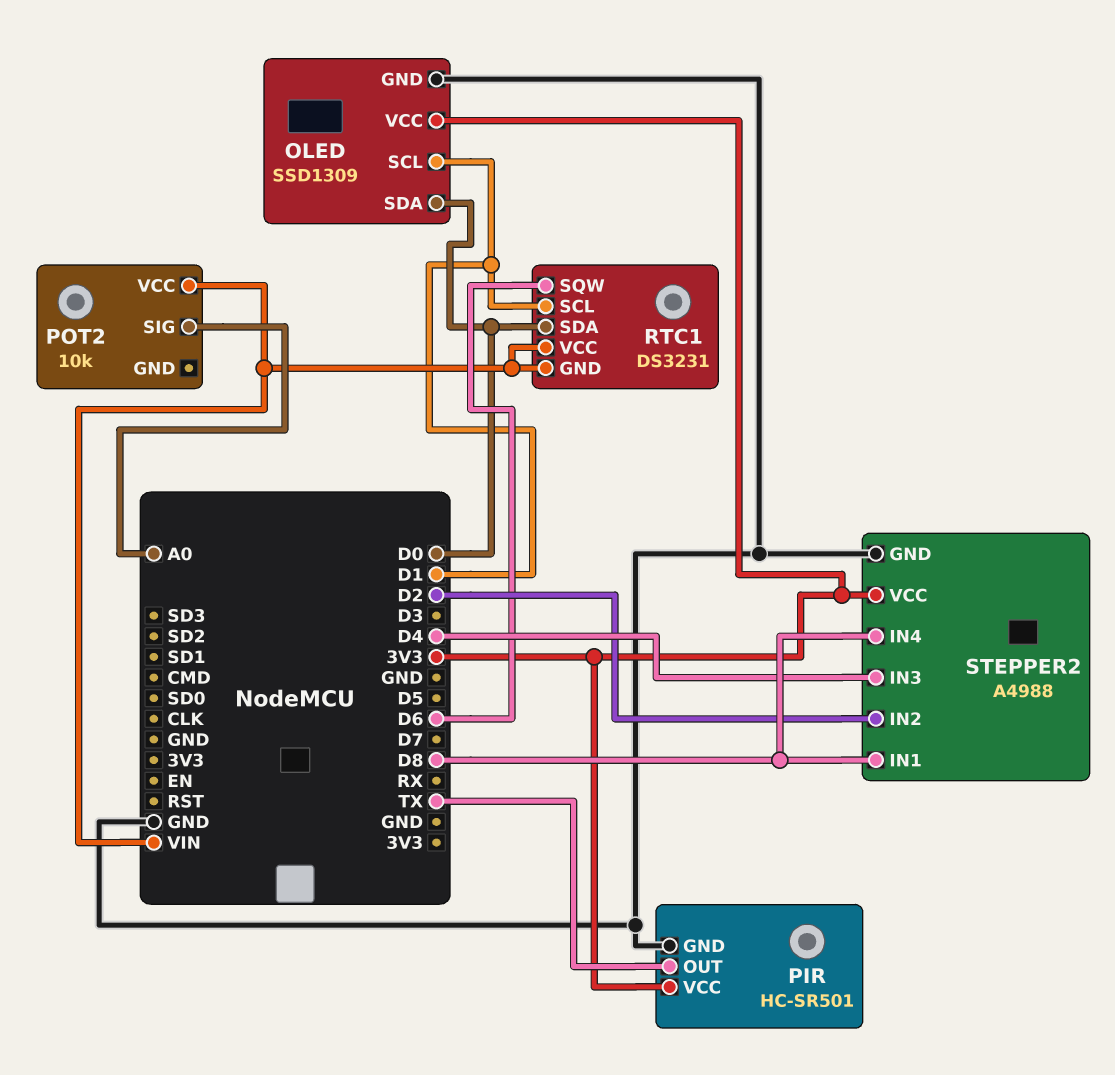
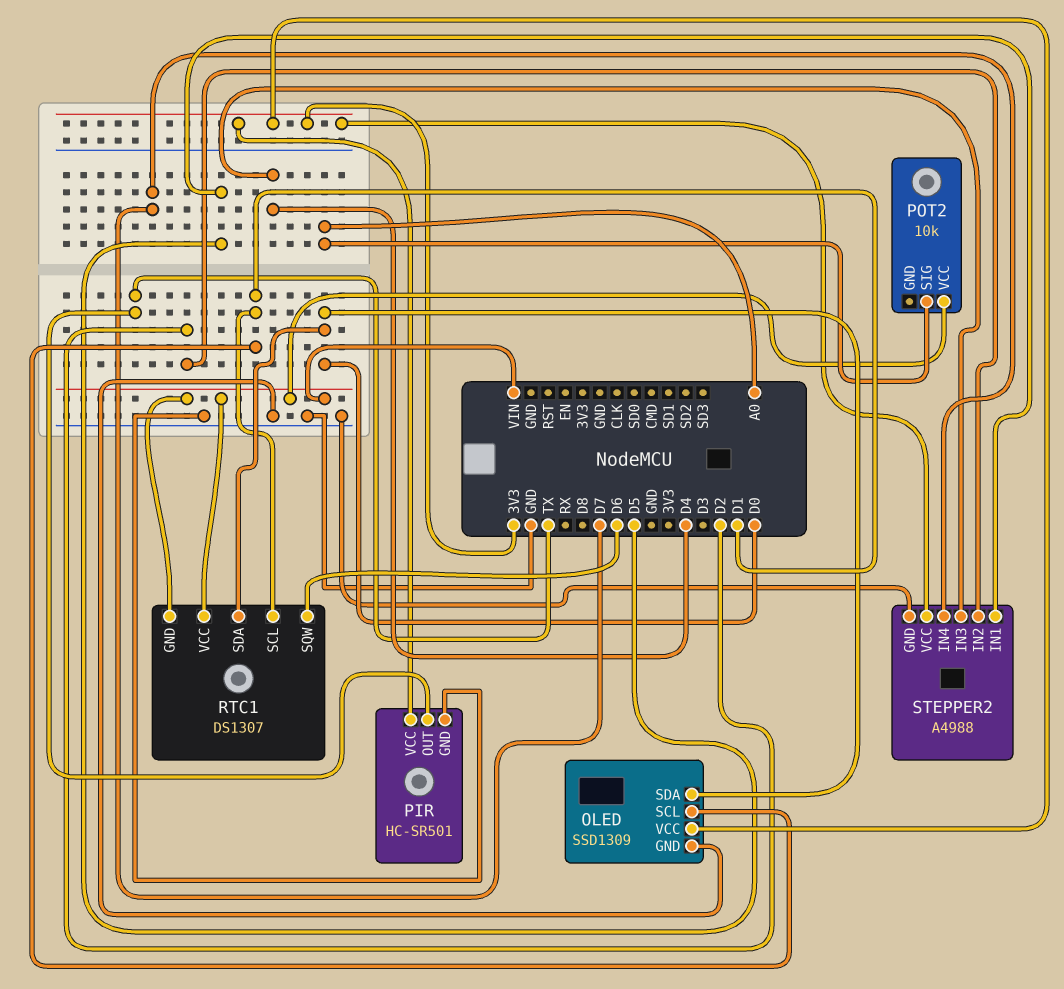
RTC1: DS3231 -> DS1307
STEPPER2 pin IN1: D8 -> D5
STEPPER2 pin IN4: D8 -> D7

